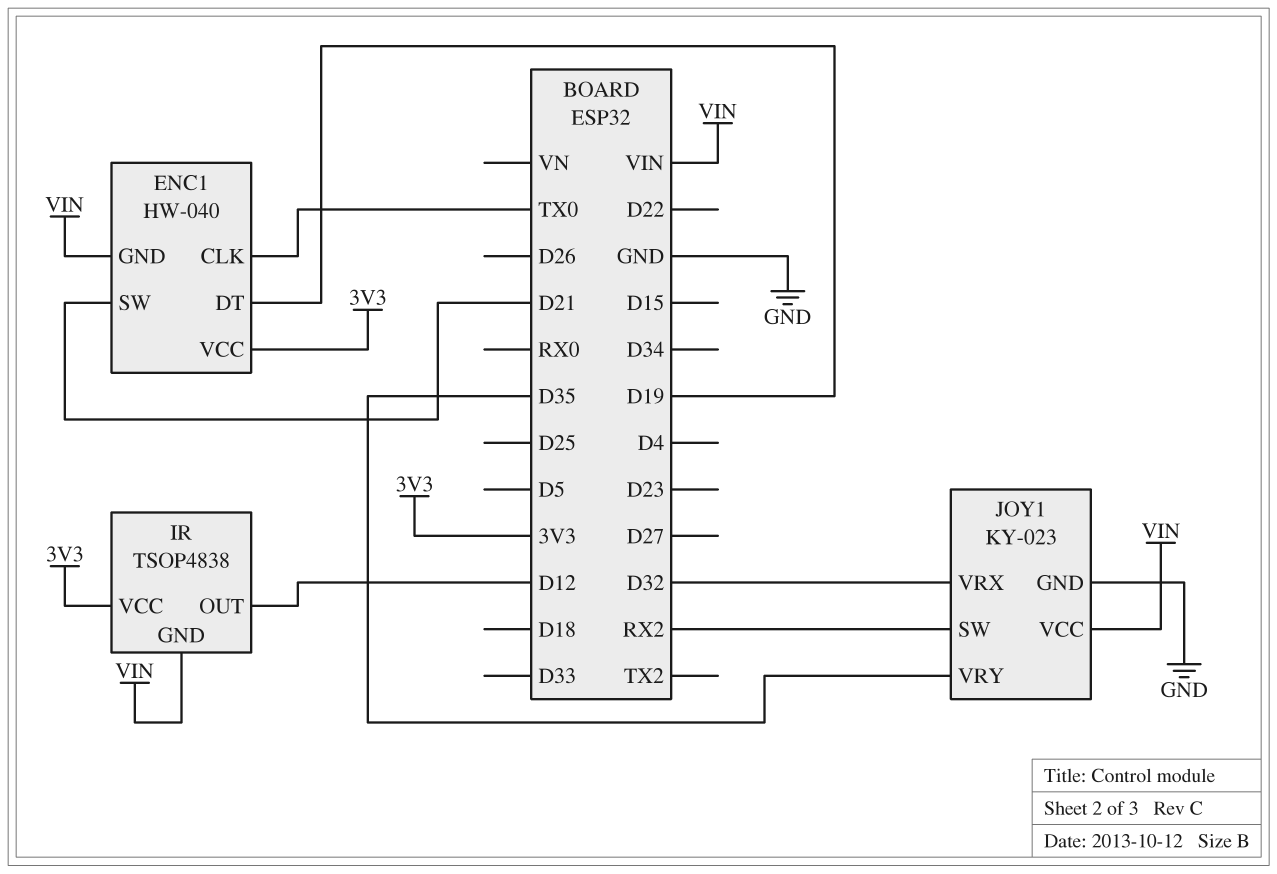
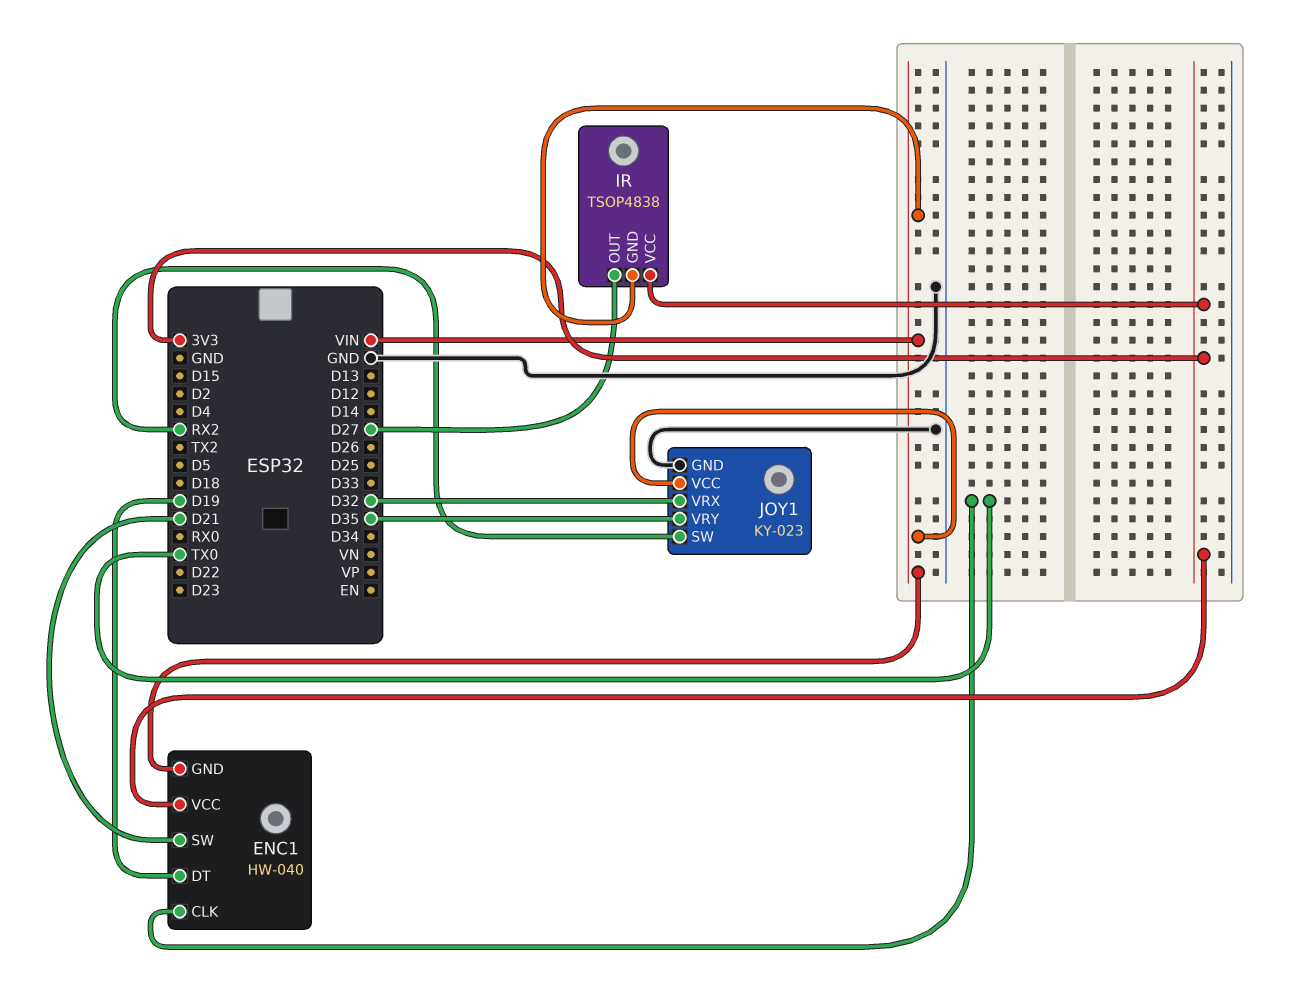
IR pin OUT: D12 -> D27

